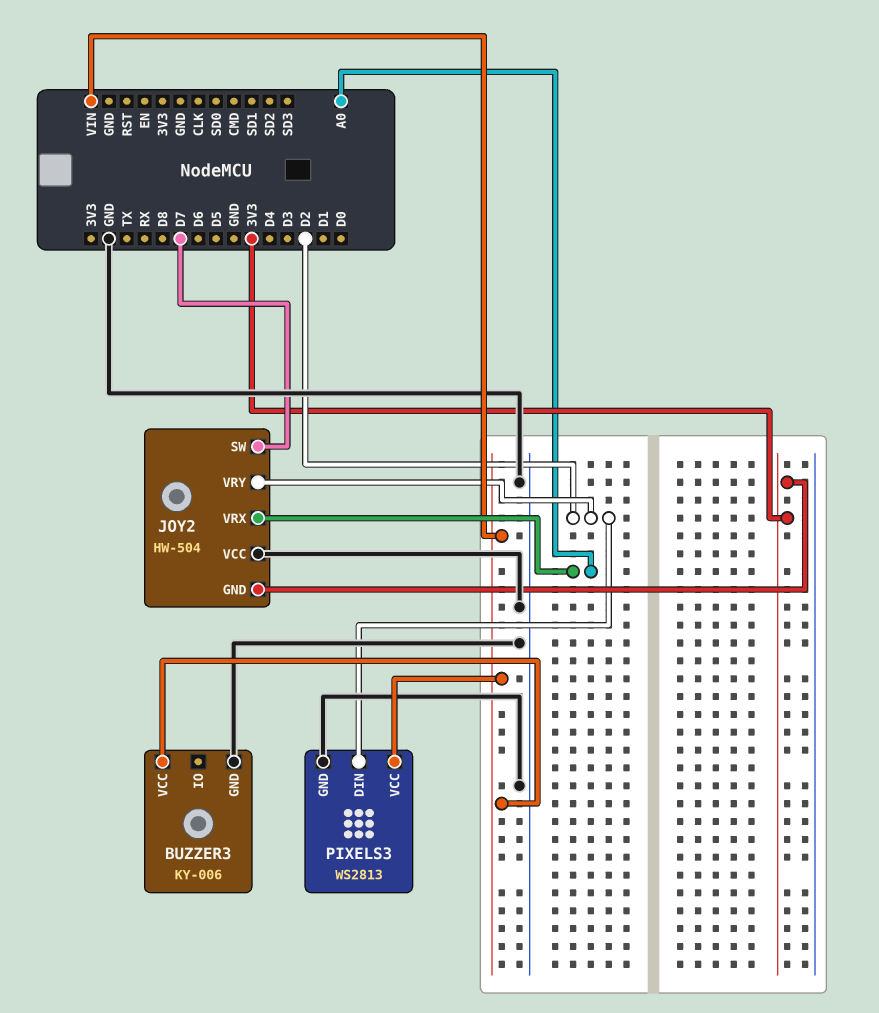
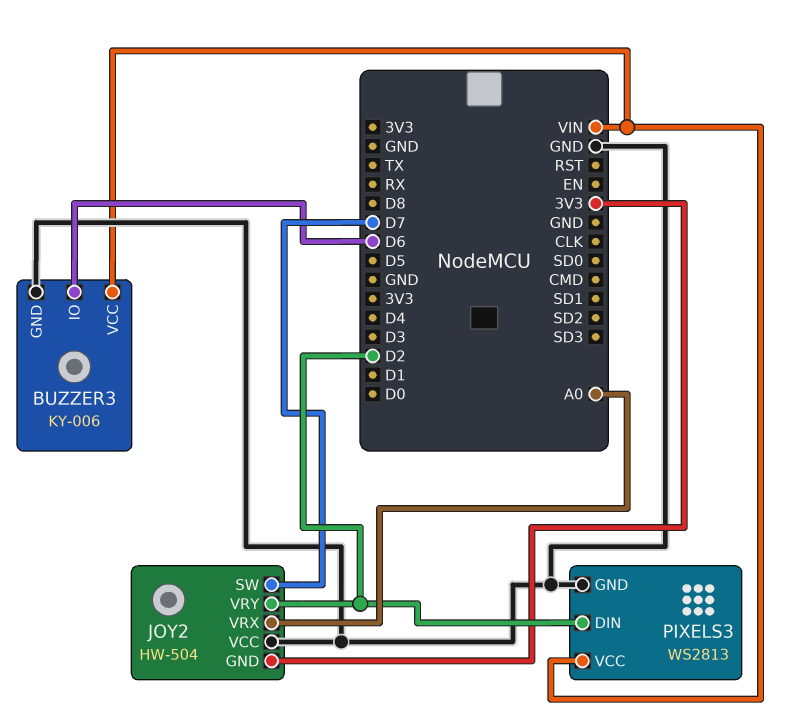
BUZZER3 pin IO: none -> D6

